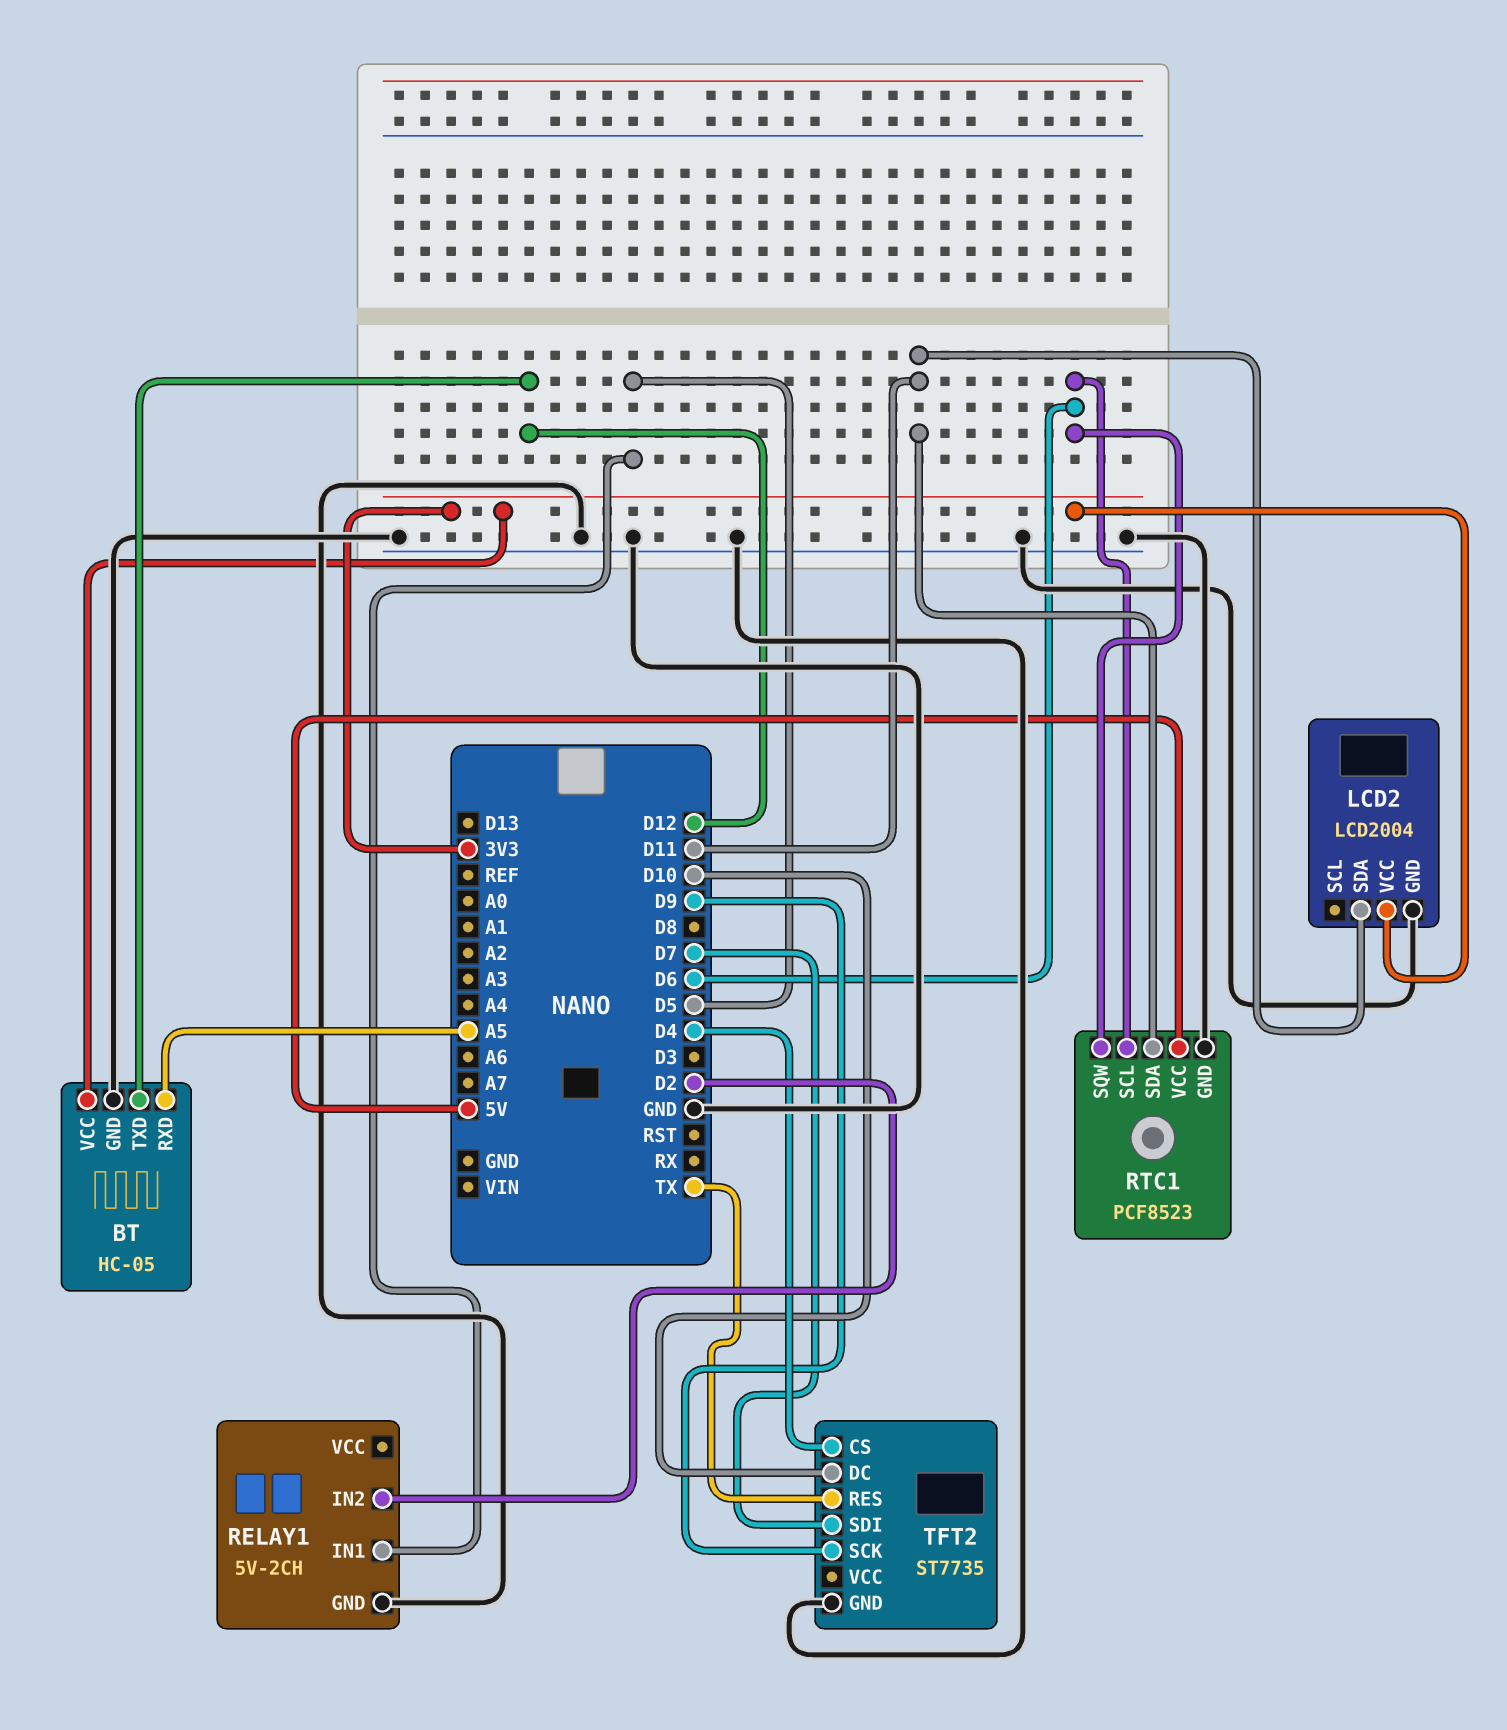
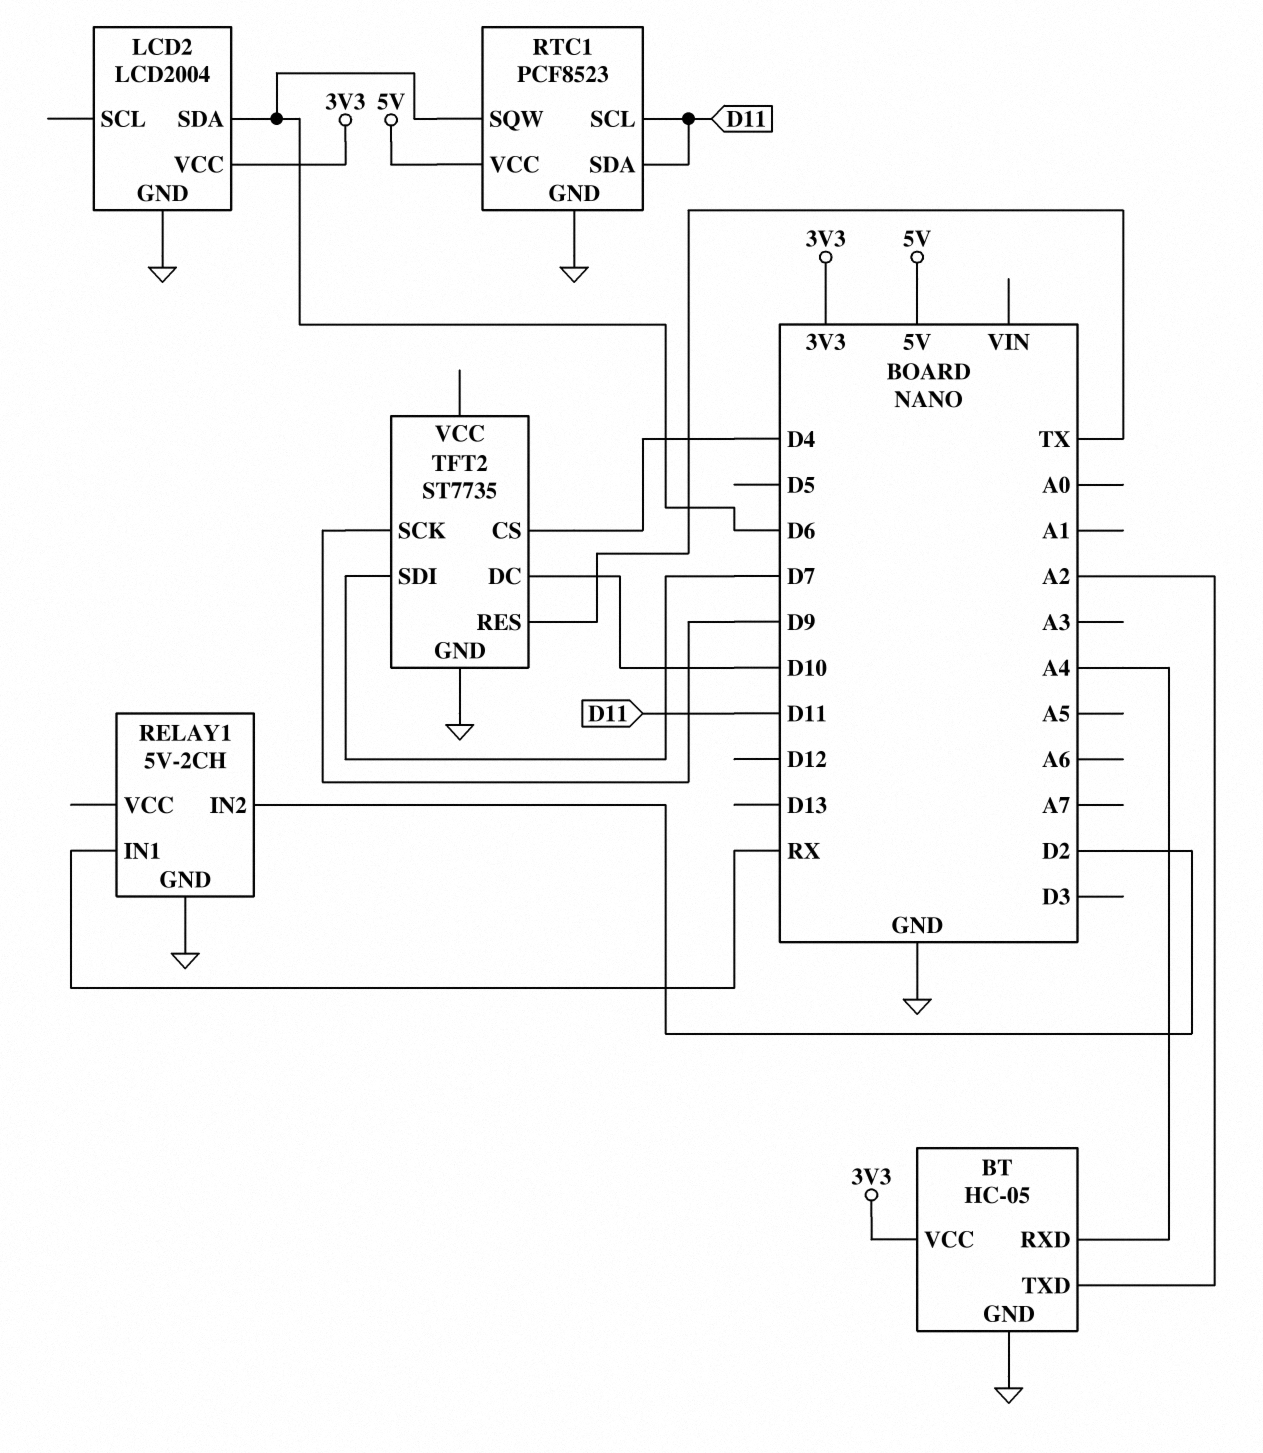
BT pin RXD: A5 -> A4
BT pin TXD: D12 -> A2
LCD2 pin SDA: D11 -> D6
RELAY1 pin IN1: D5 -> RX
RTC1 pin SCL: D6 -> D11

